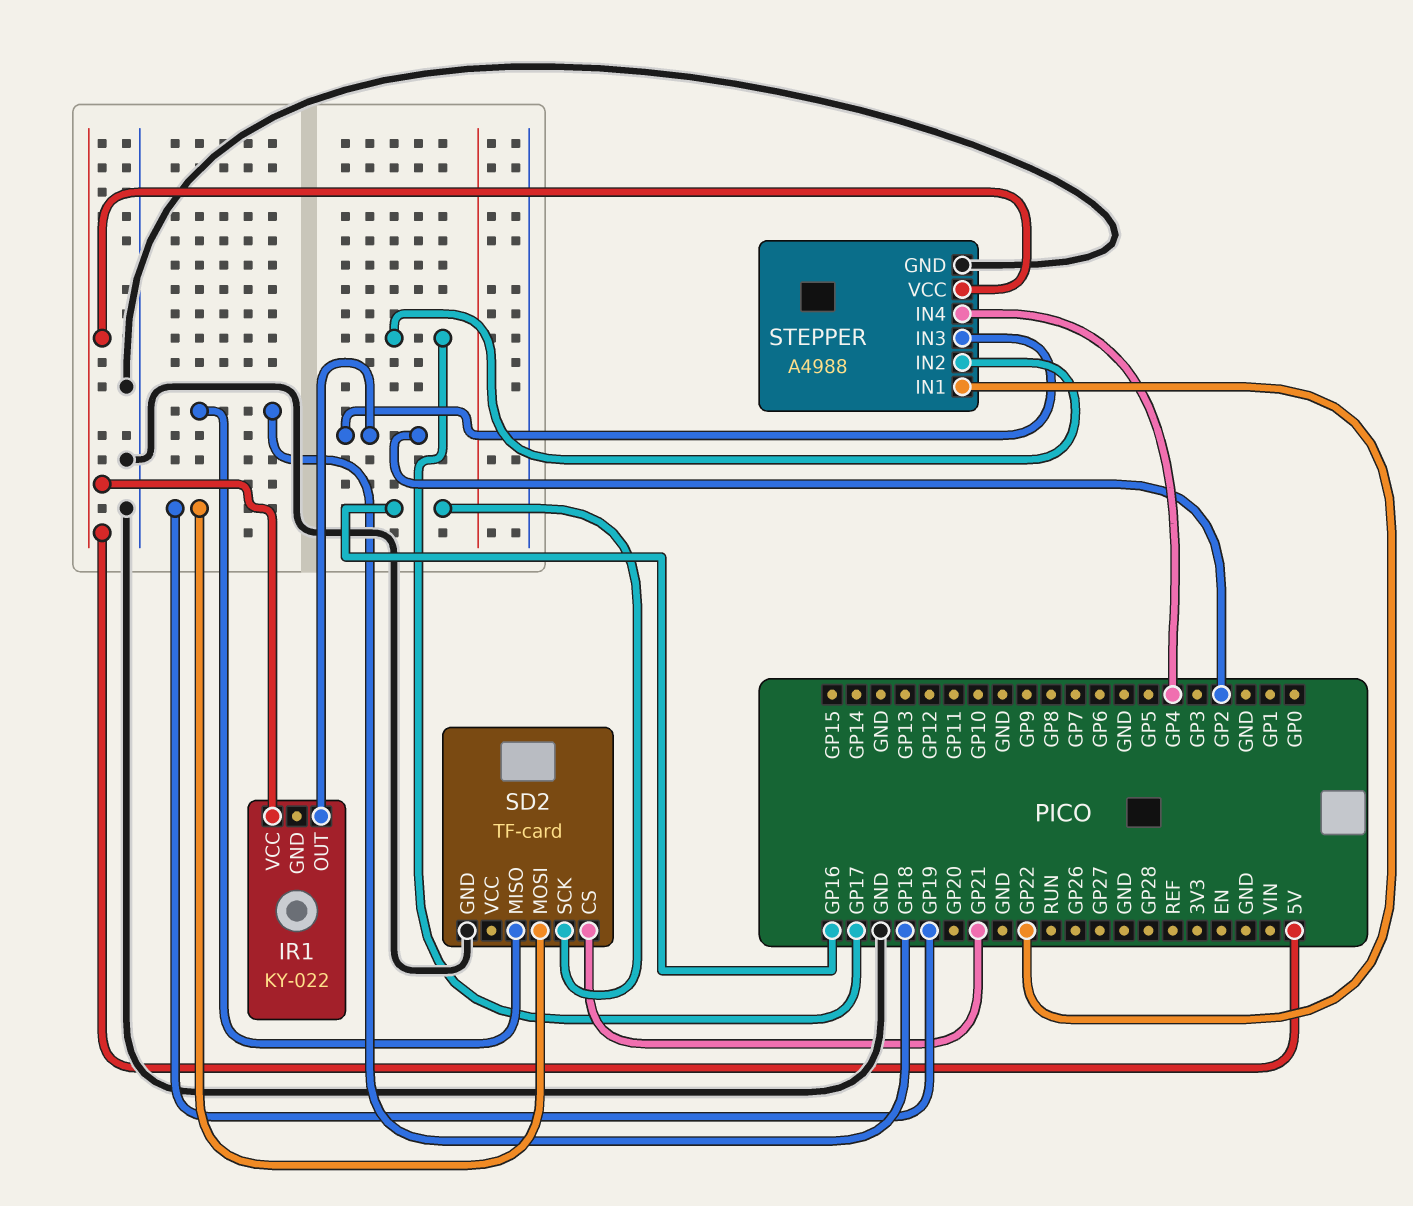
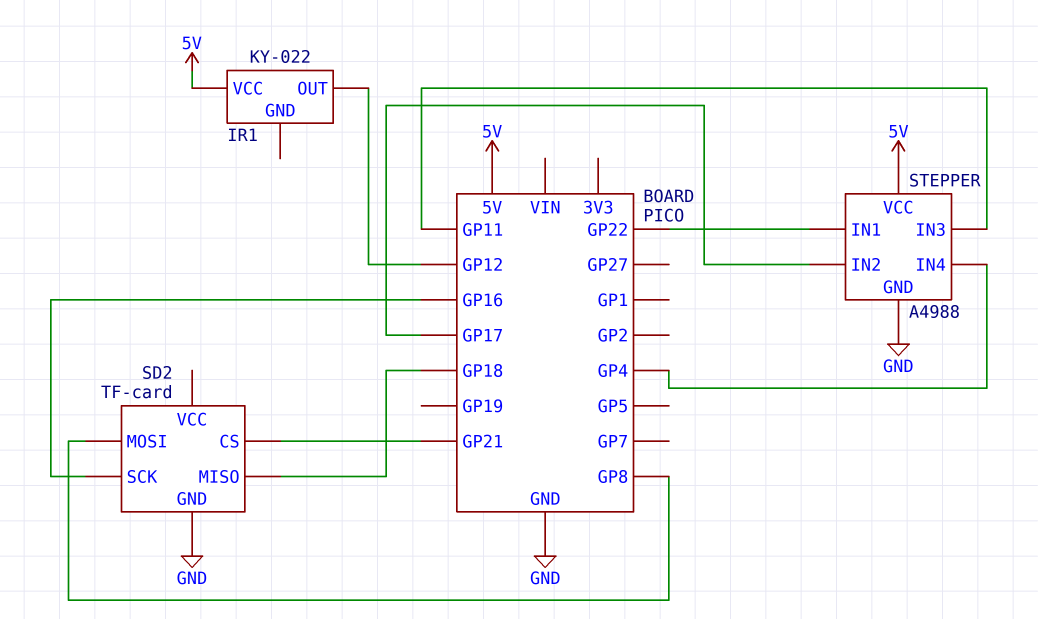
IR1 pin OUT: GP2 -> GP12
SD2 pin MOSI: GP19 -> GP8
STEPPER pin IN3: GP2 -> GP11

